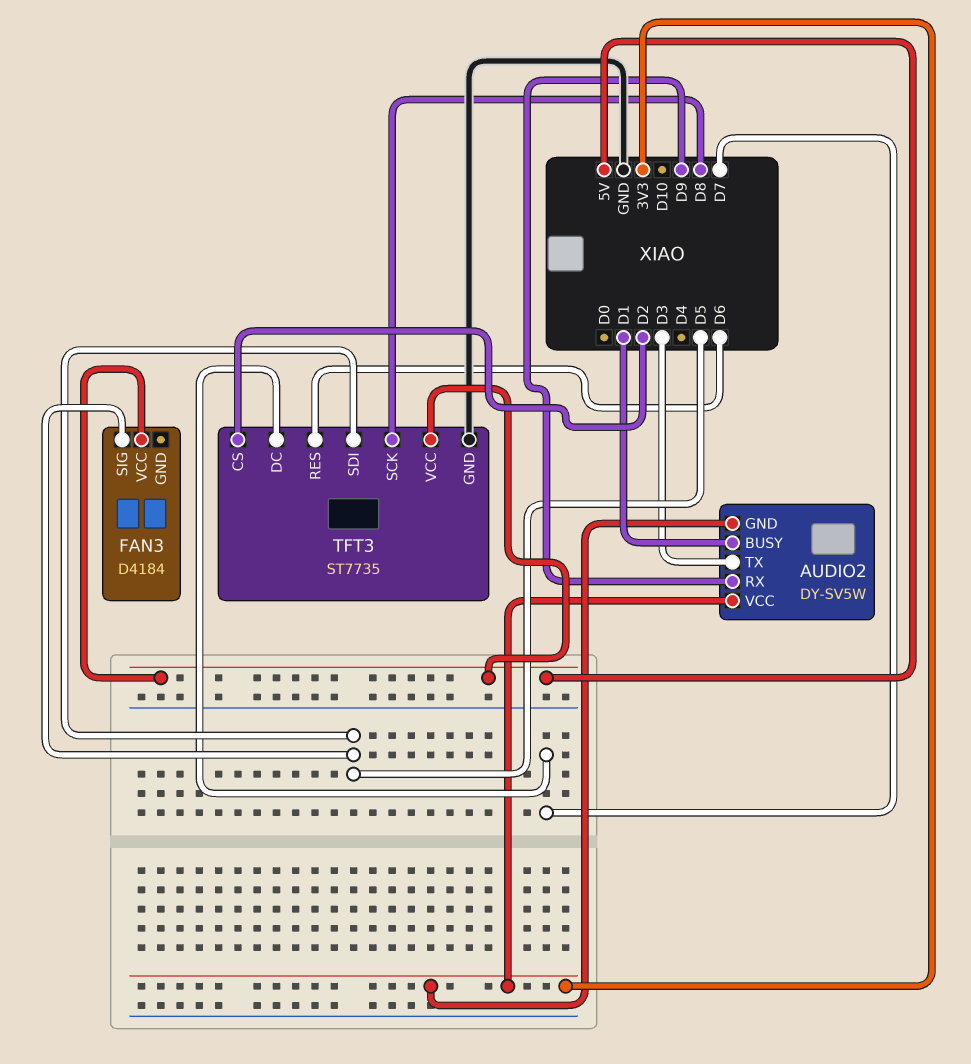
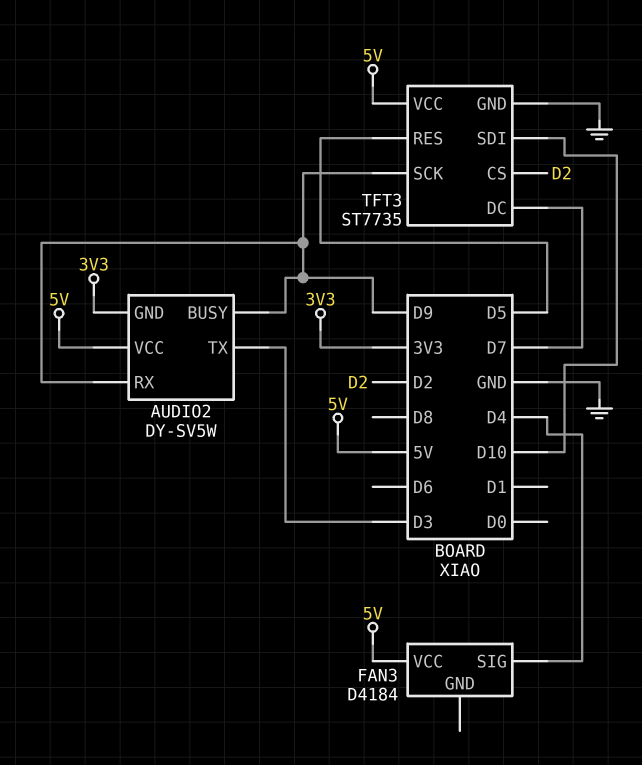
AUDIO2 pin BUSY: D1 -> D9
AUDIO2 pin VCC: 3V3 -> 5V
FAN3 pin SIG: D5 -> D4
TFT3 pin RES: D6 -> D5
TFT3 pin SCK: D8 -> D9
TFT3 pin SDI: D5 -> D10

